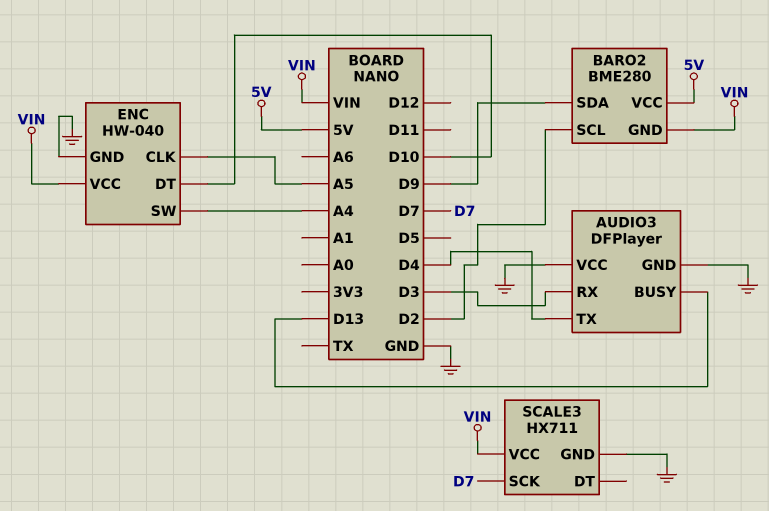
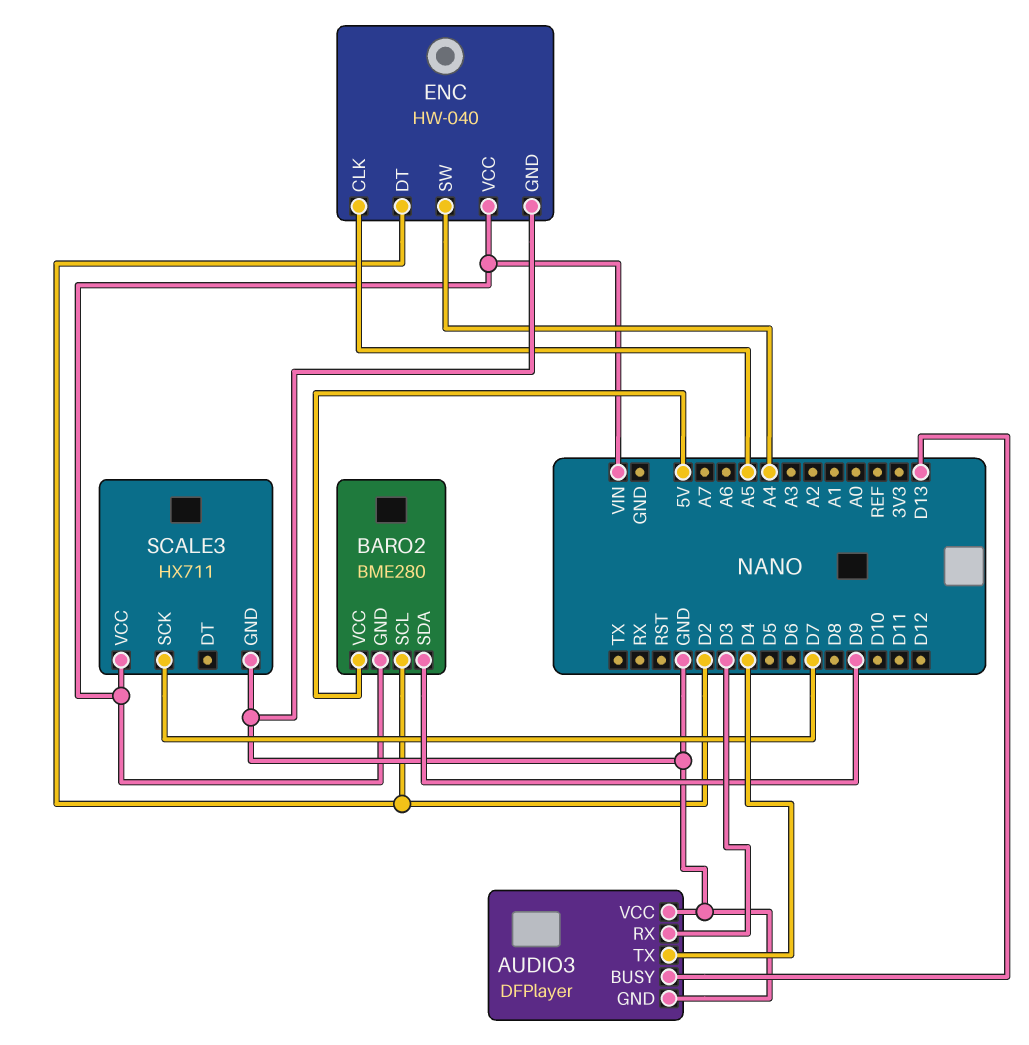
ENC pin DT: D10 -> D2

